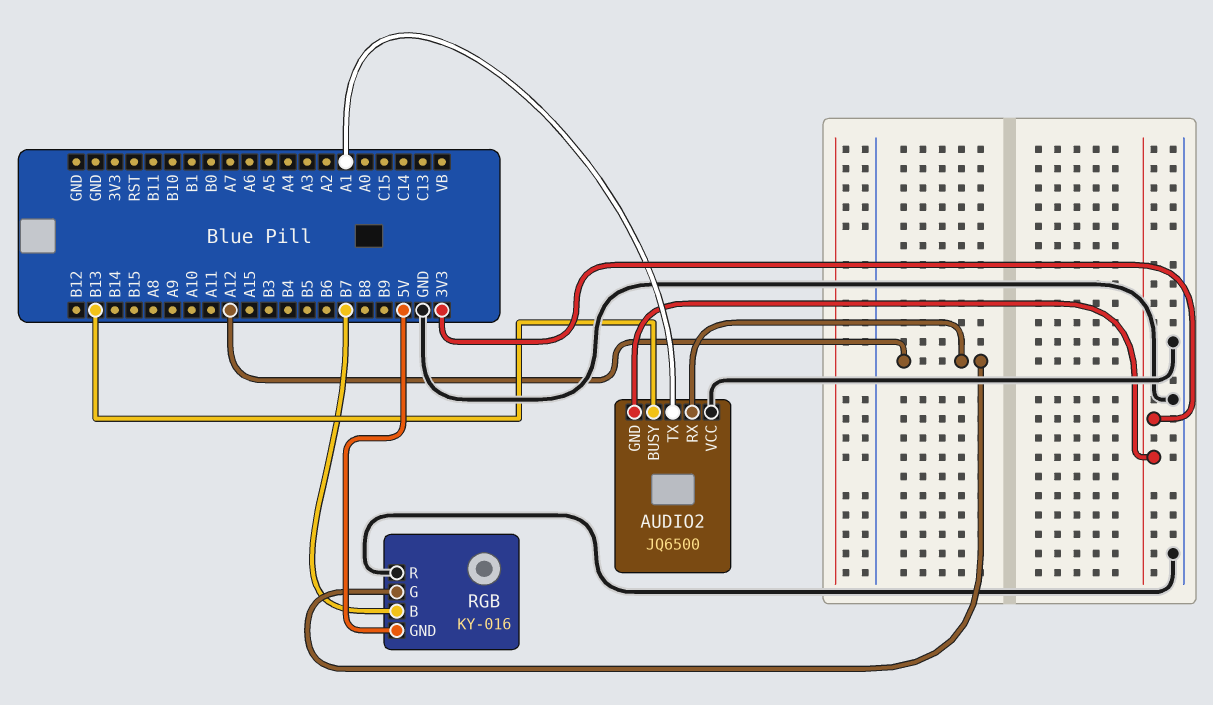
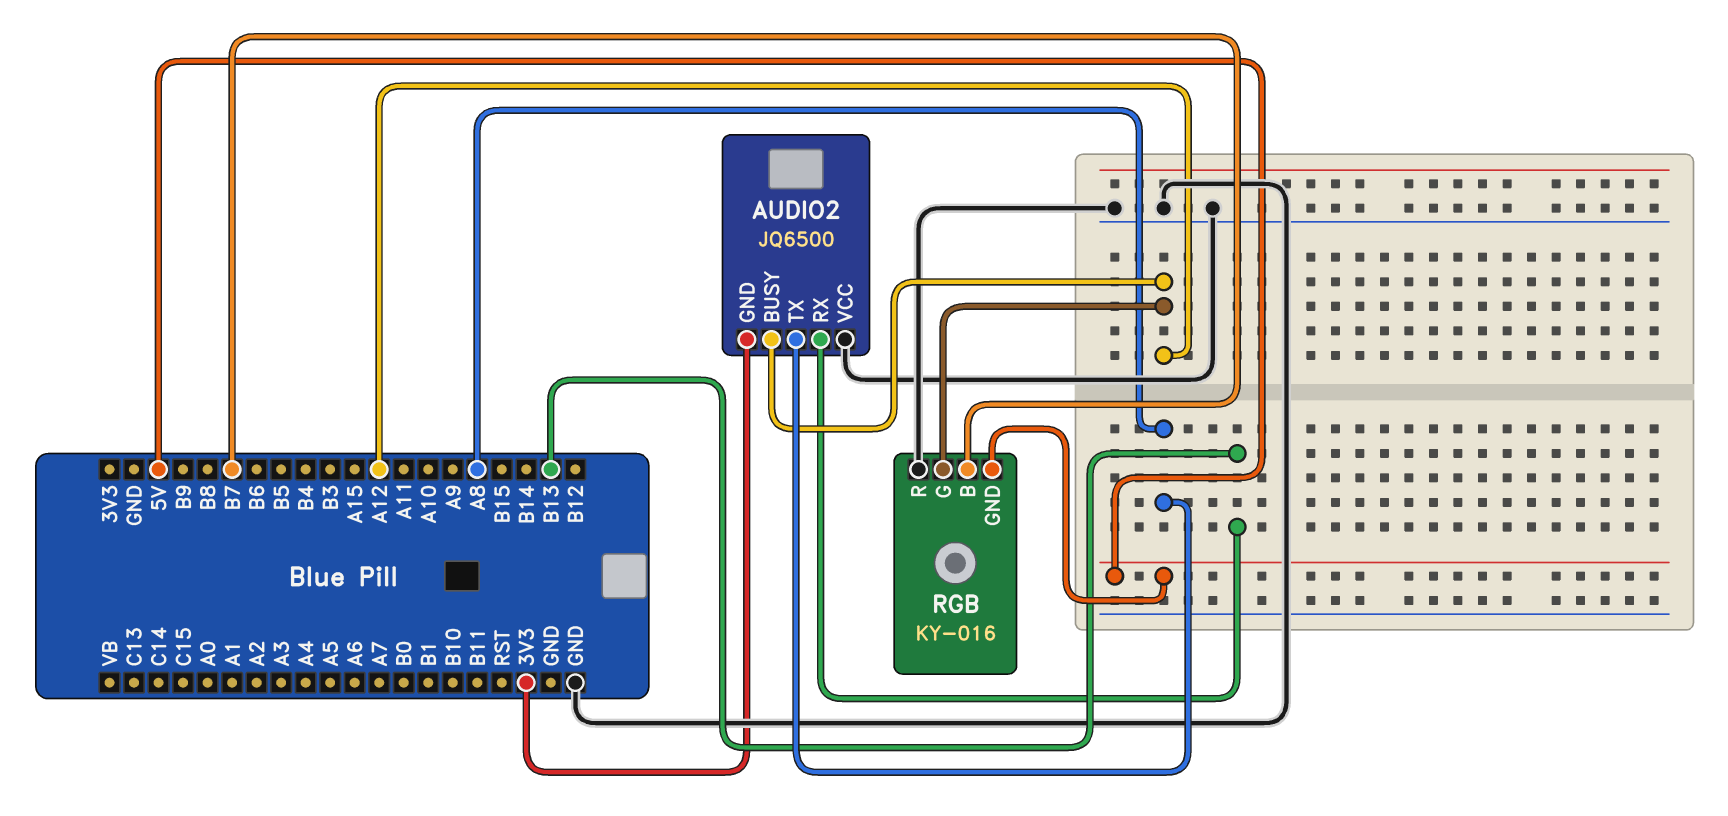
AUDIO2 pin BUSY: B13 -> A12
AUDIO2 pin RX: A12 -> B13
AUDIO2 pin TX: A1 -> A8

